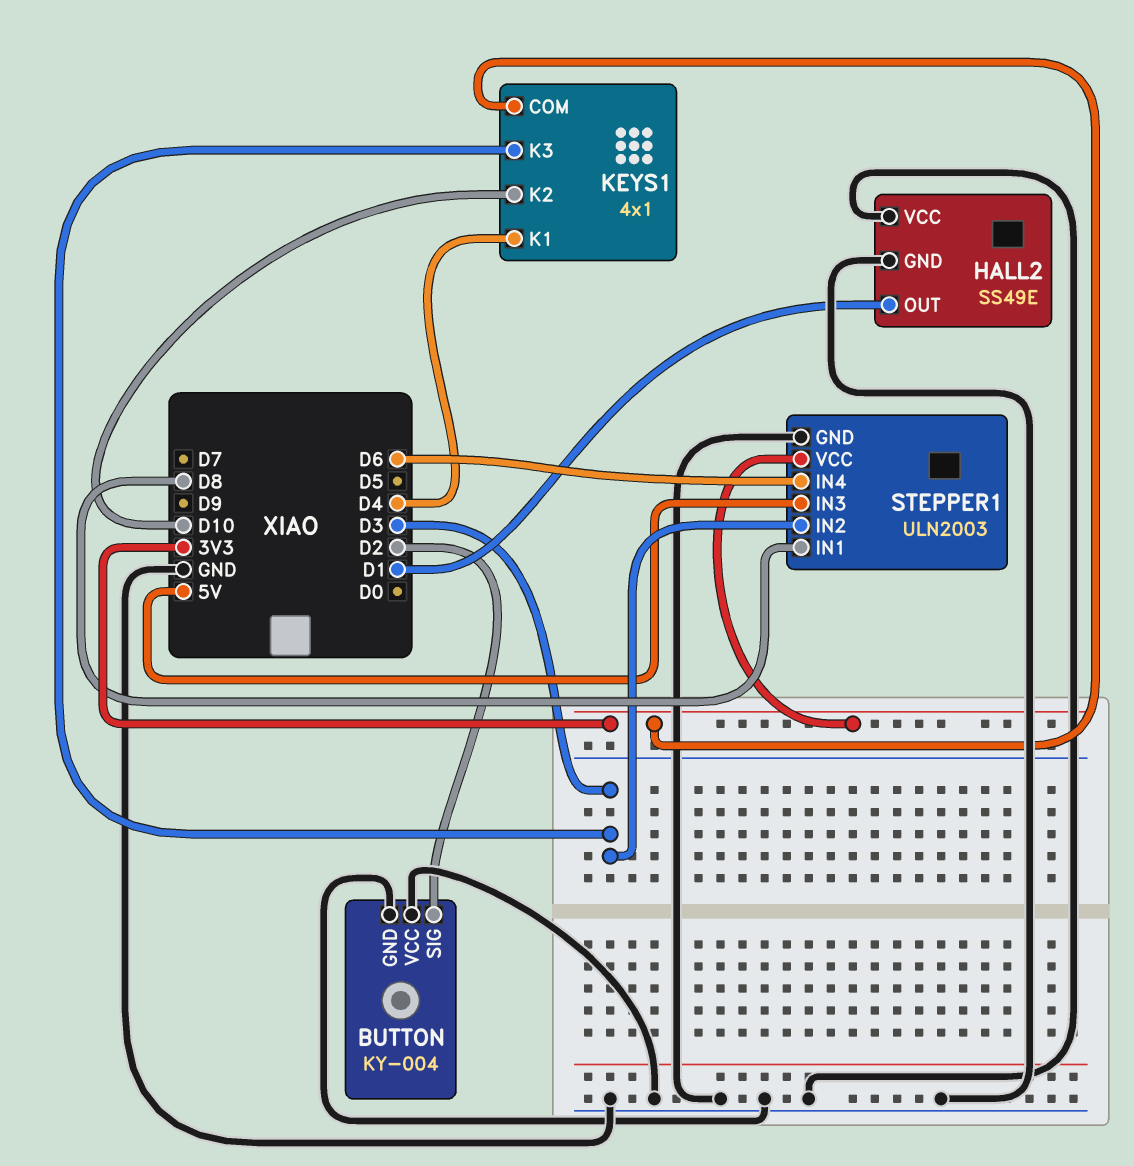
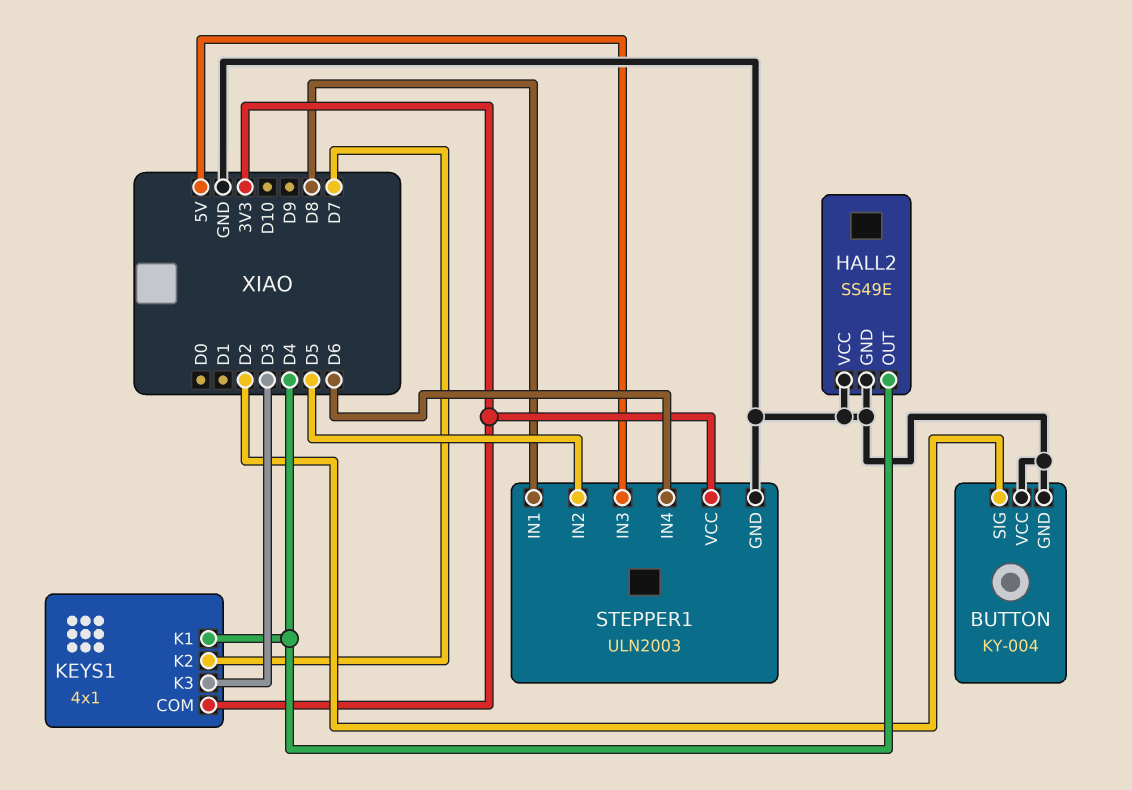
HALL2 pin OUT: D1 -> D4
KEYS1 pin K2: D10 -> D7
STEPPER1 pin IN2: D3 -> D5

